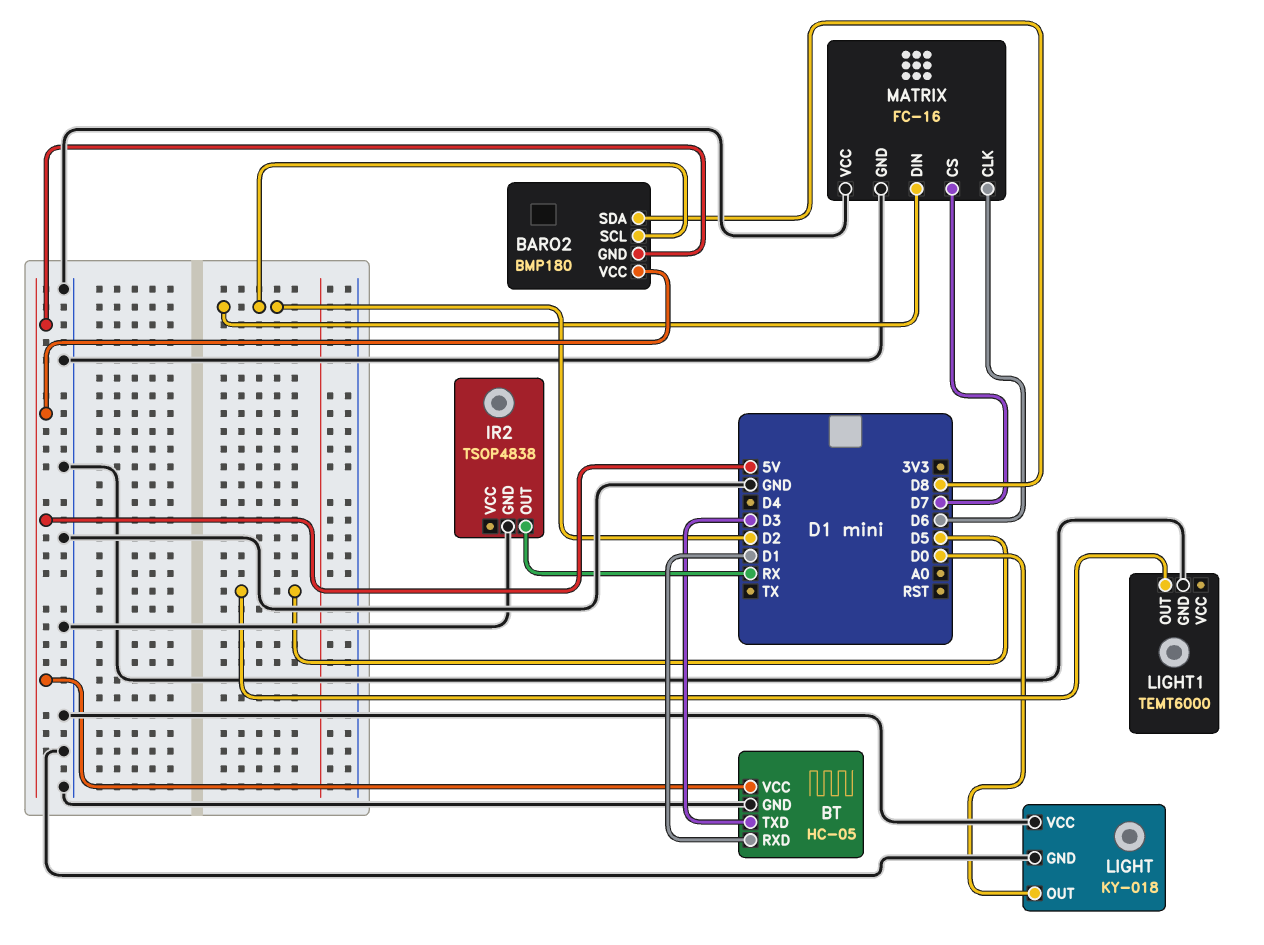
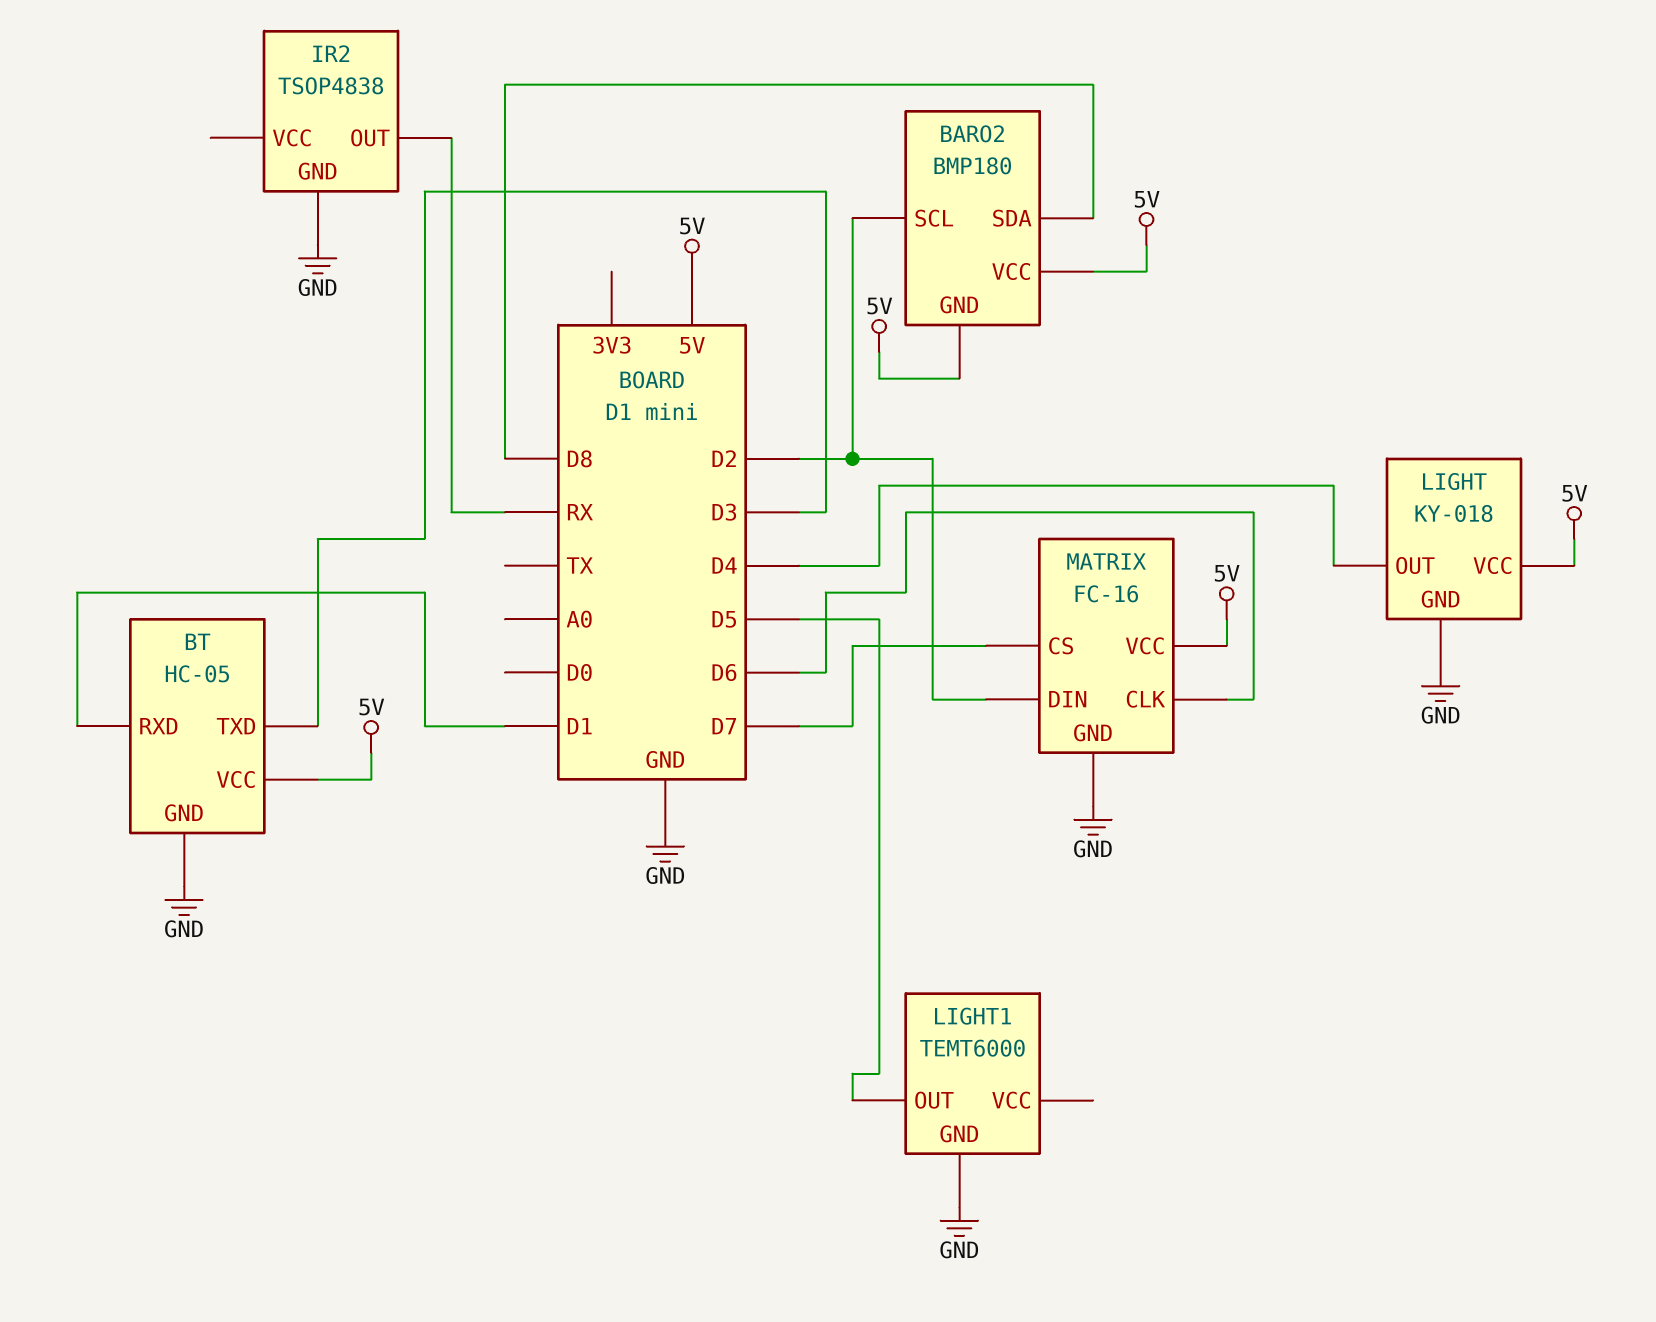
LIGHT pin OUT: D0 -> D4
LIGHT pin VCC: GND -> 5V
MATRIX pin VCC: GND -> 5V

